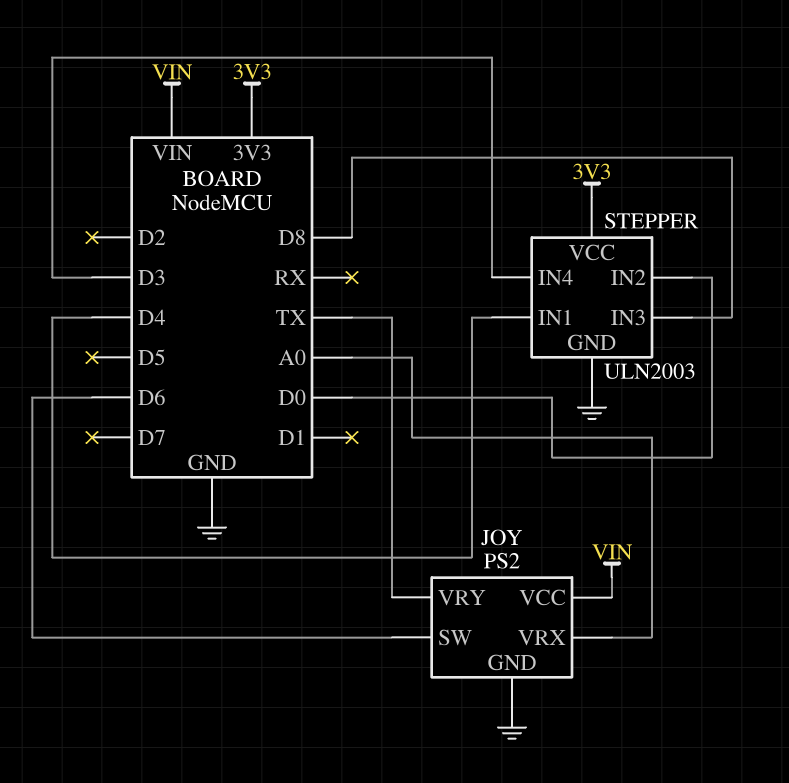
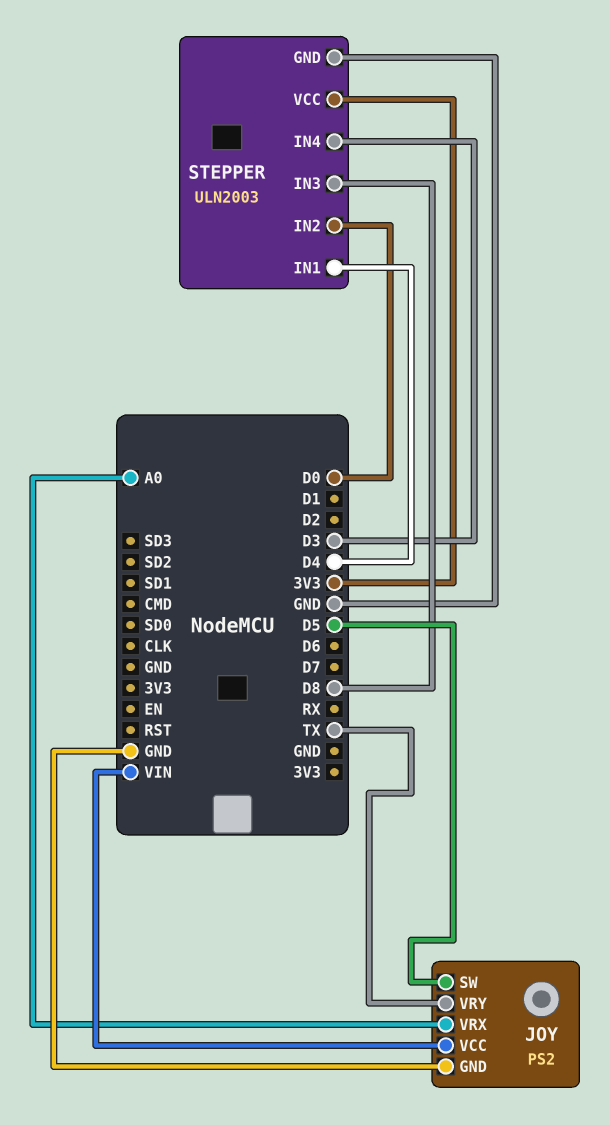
JOY pin SW: D6 -> D5

